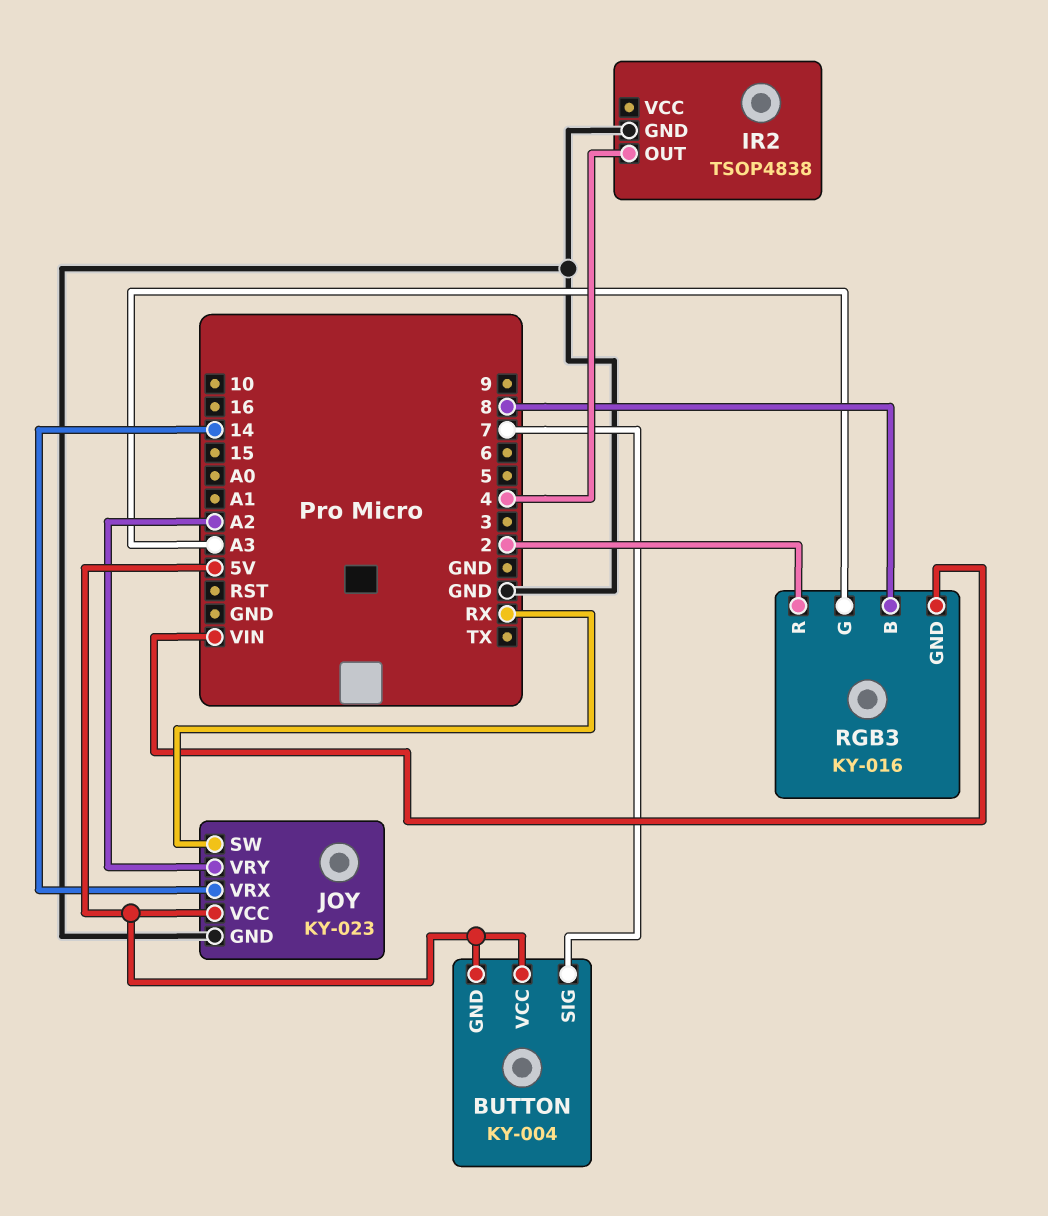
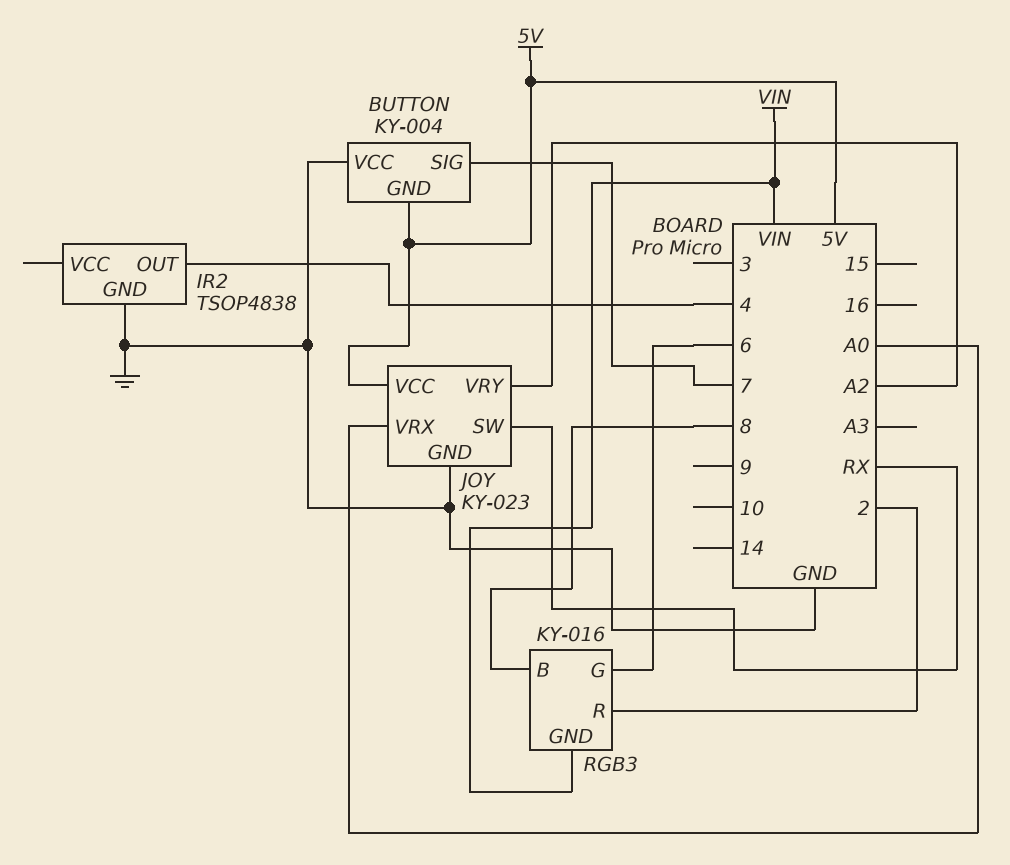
BUTTON pin VCC: 5V -> GND
JOY pin VRX: 14 -> A0
RGB3 pin G: A3 -> 6

